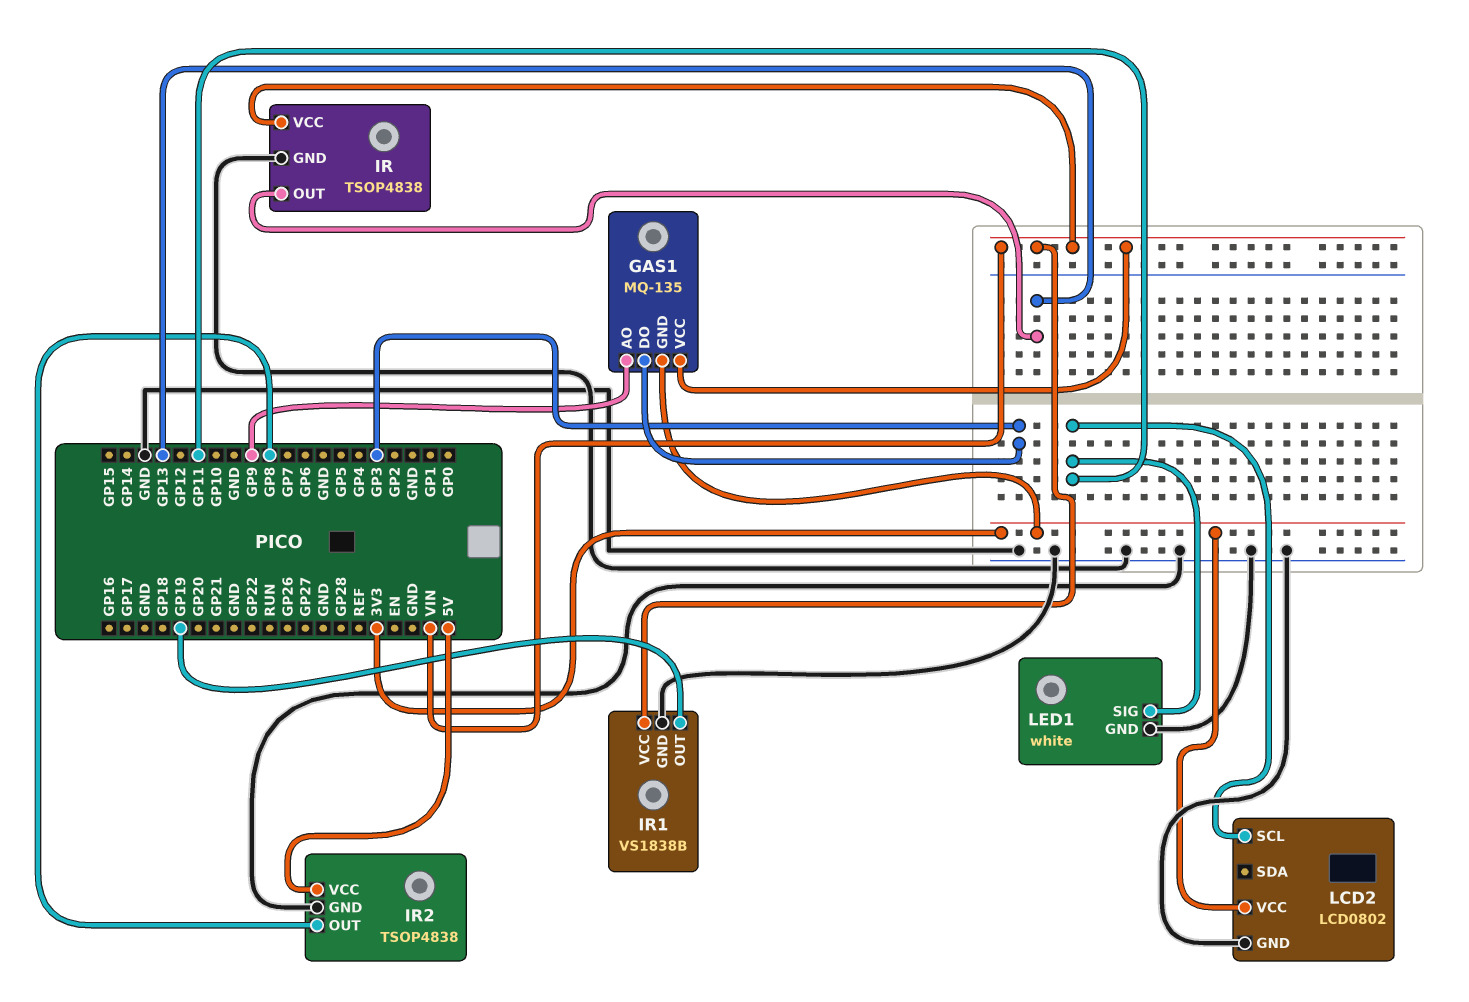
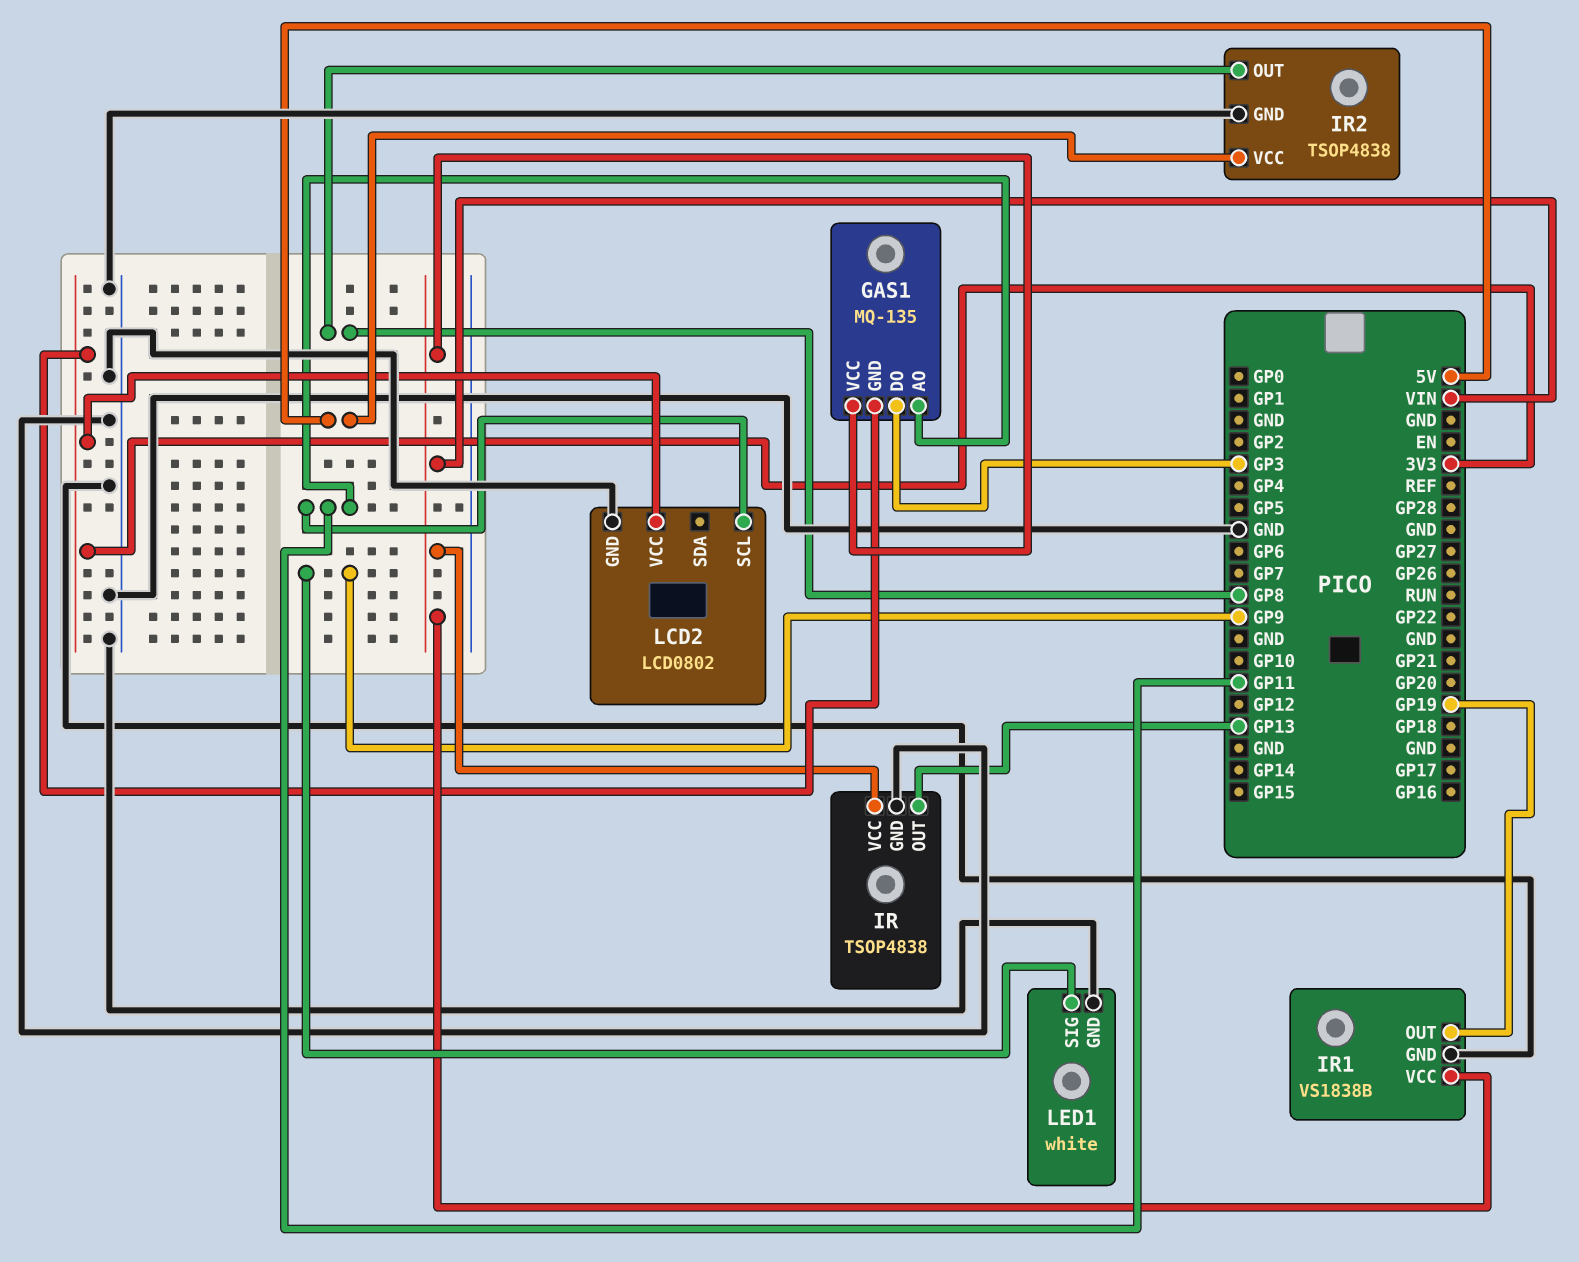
GAS1 pin AO: GP9 -> GP11
LED1 pin SIG: GP11 -> GP9

